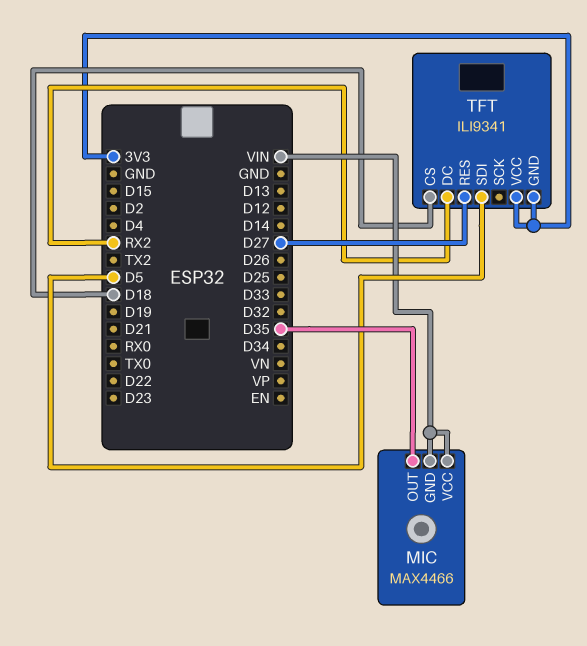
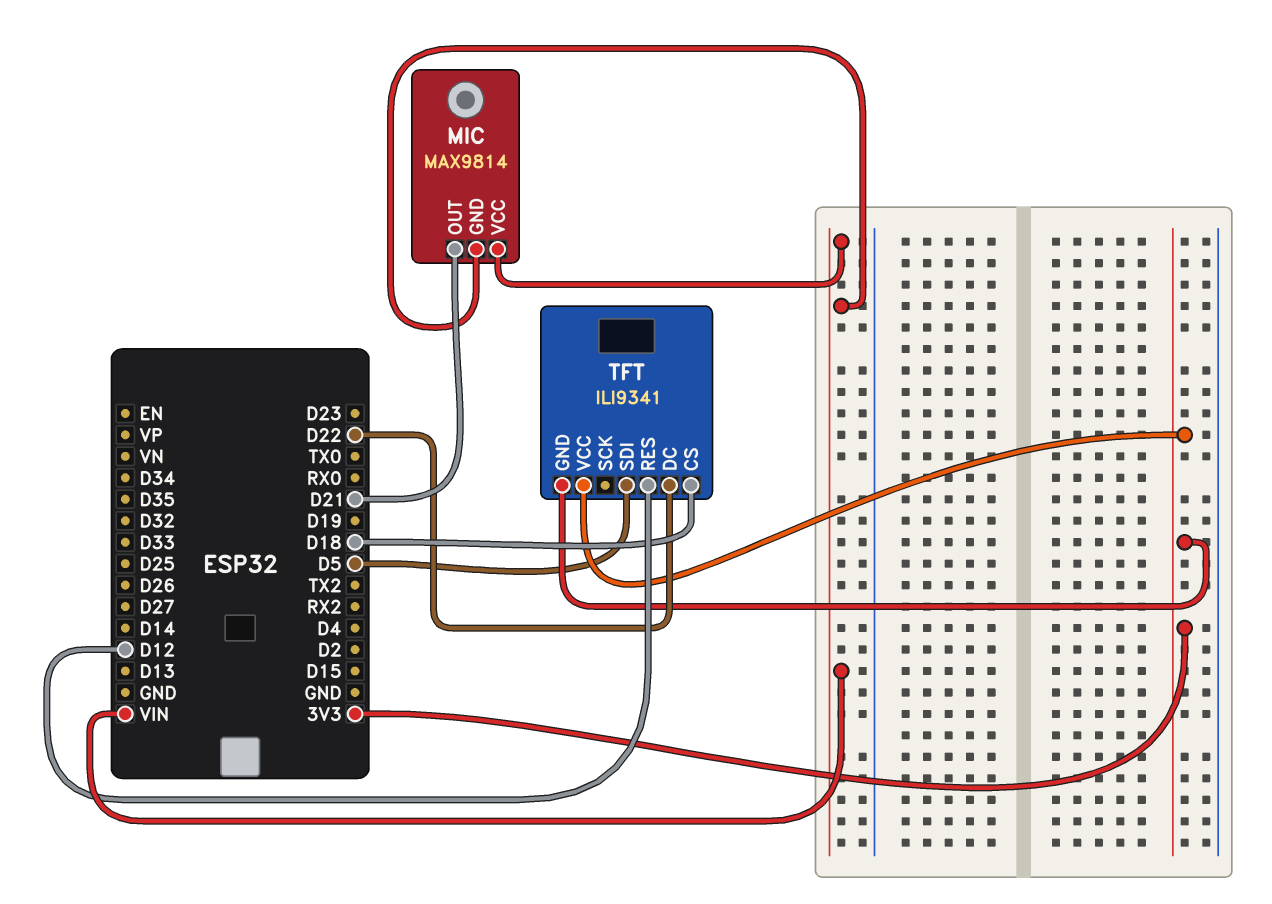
MIC: MAX4466 -> MAX9814
MIC pin OUT: D35 -> D21
TFT pin DC: RX2 -> D22
TFT pin RES: D27 -> D12

